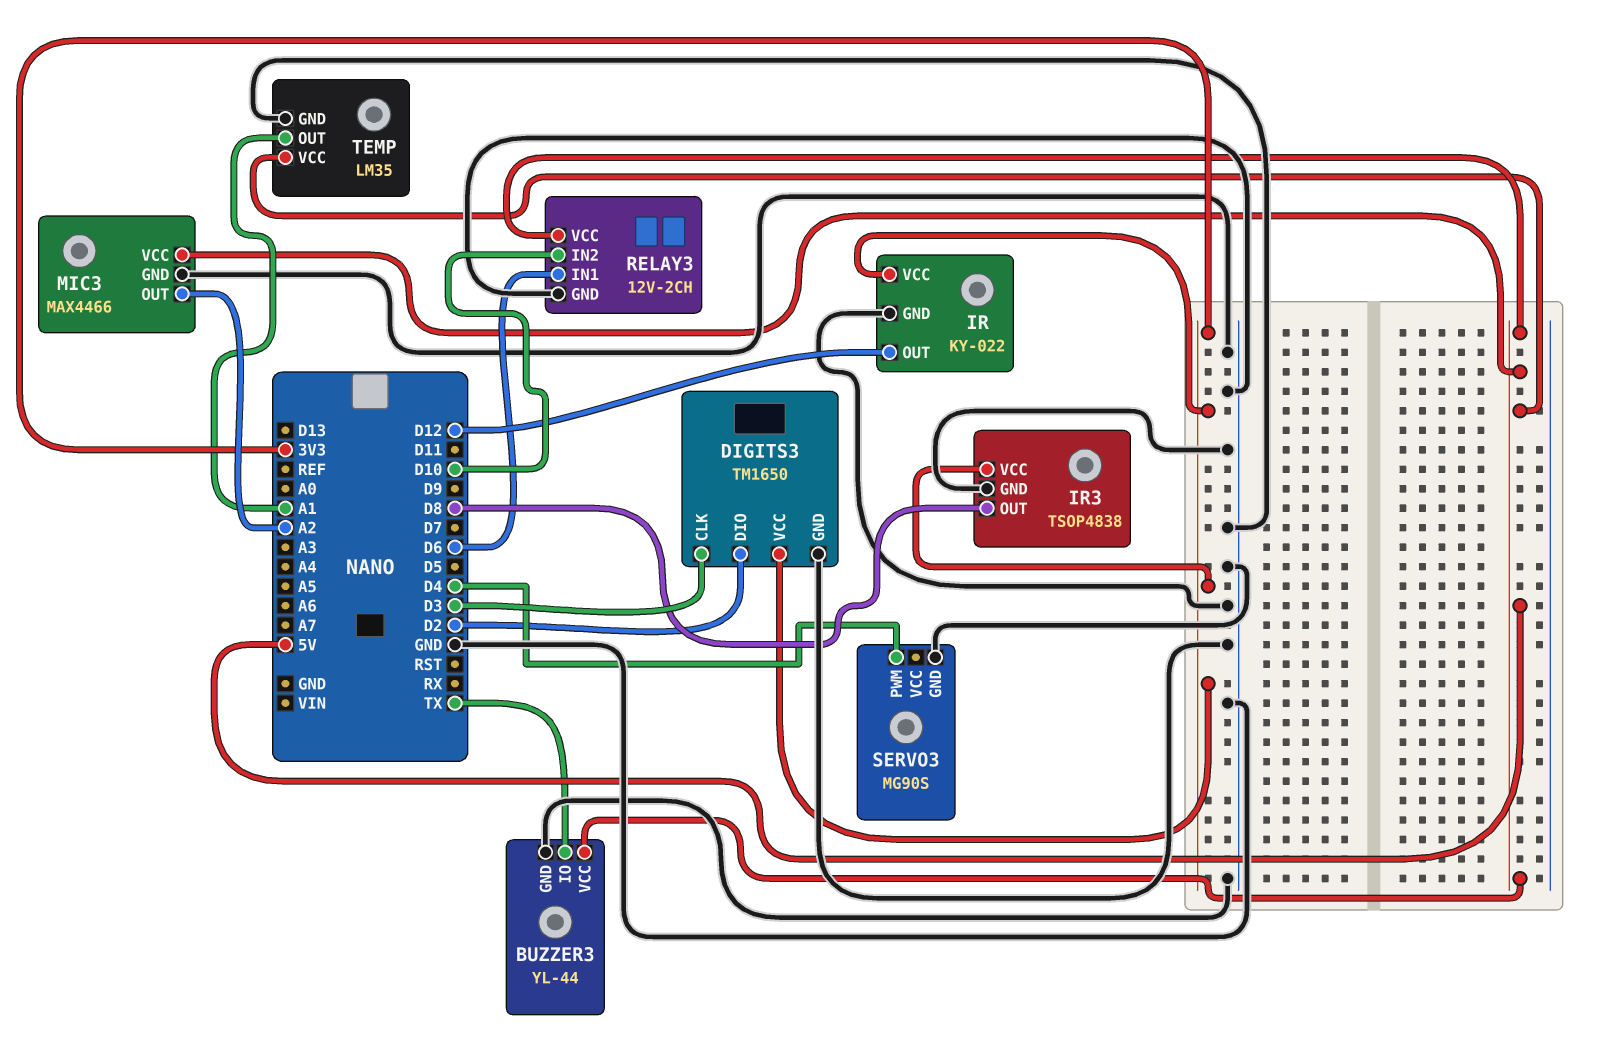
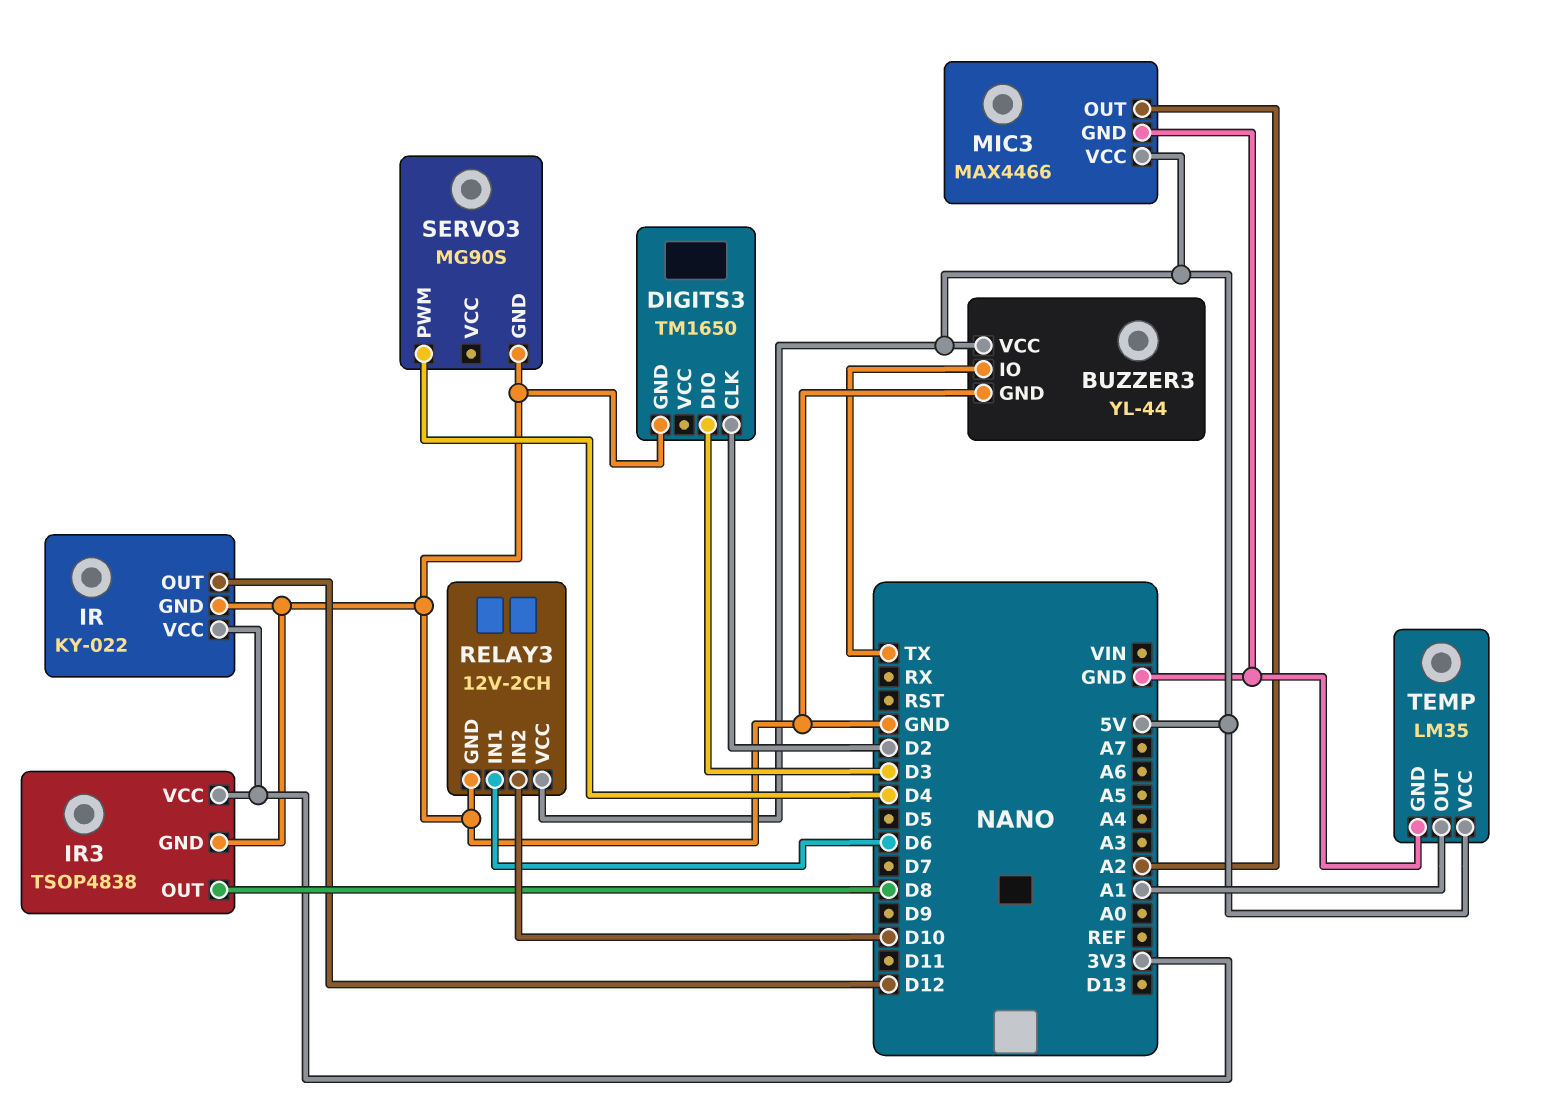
DIGITS3 pin CLK: D3 -> D2
DIGITS3 pin DIO: D2 -> D3
DIGITS3 pin VCC: 3V3 -> none

